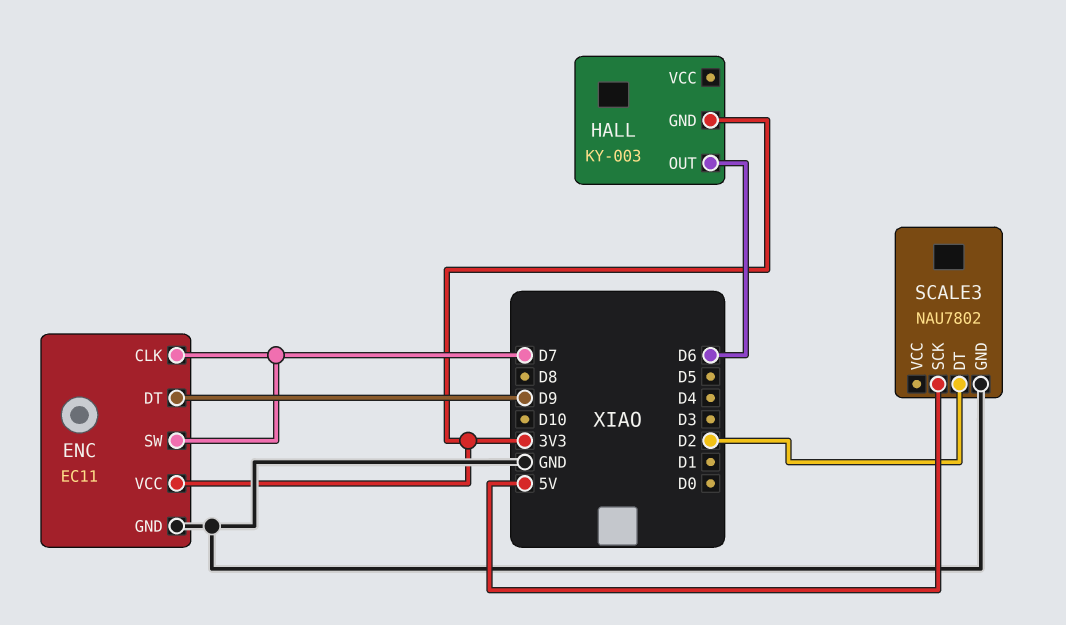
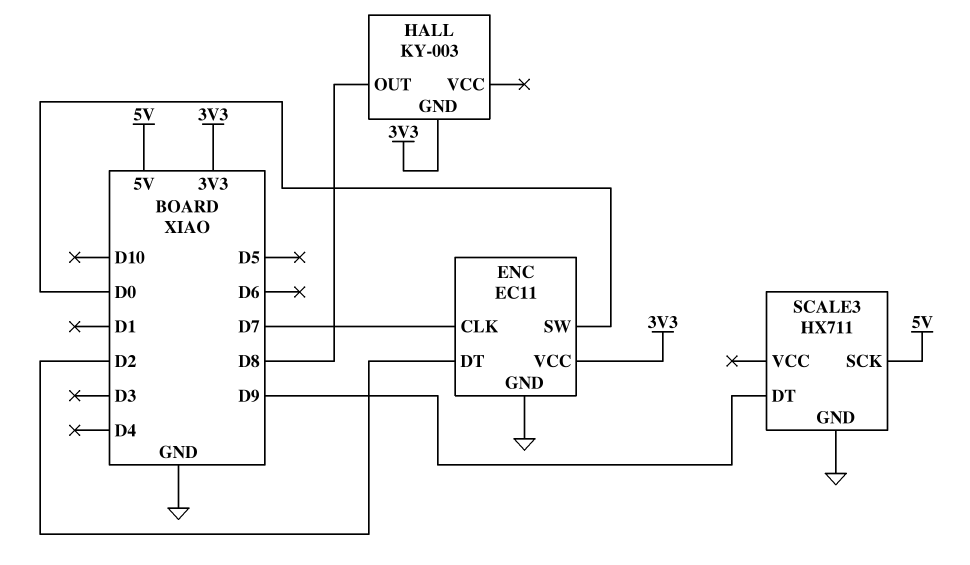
ENC pin DT: D9 -> D2
ENC pin SW: D7 -> D0
HALL pin OUT: D6 -> D8
SCALE3: NAU7802 -> HX711
SCALE3 pin DT: D2 -> D9

